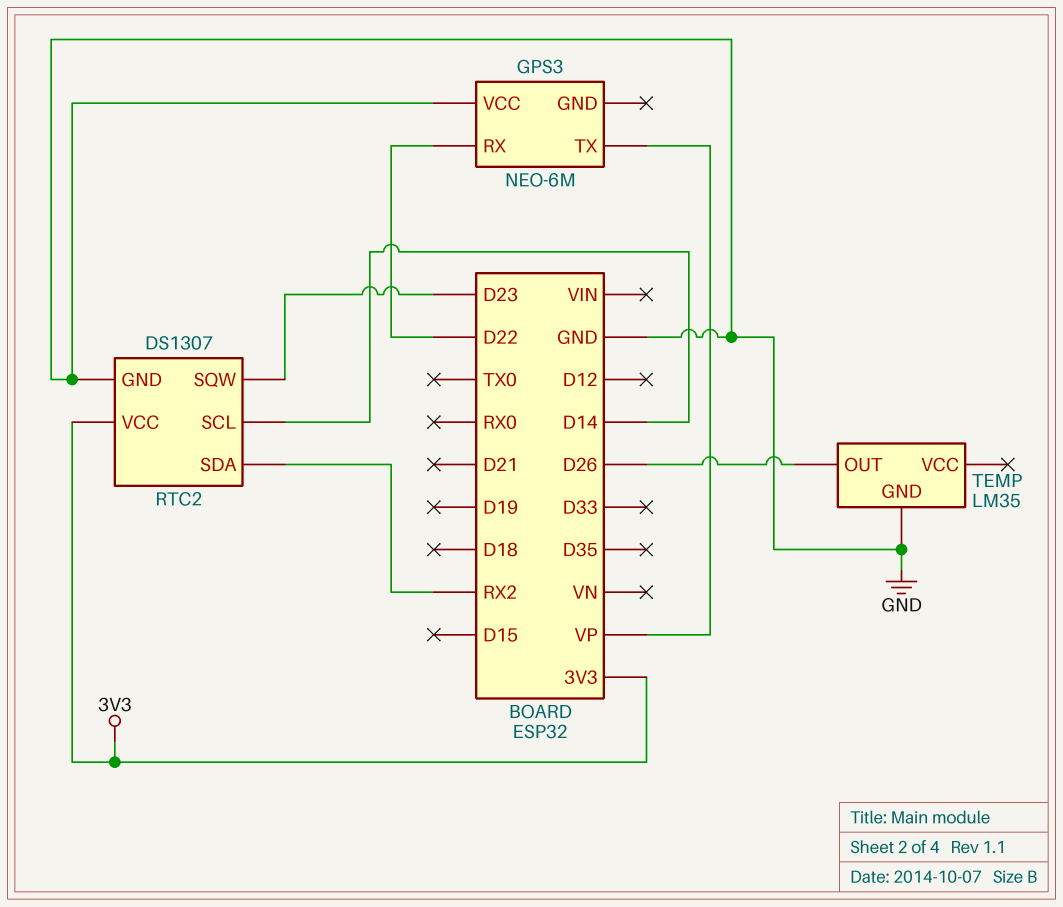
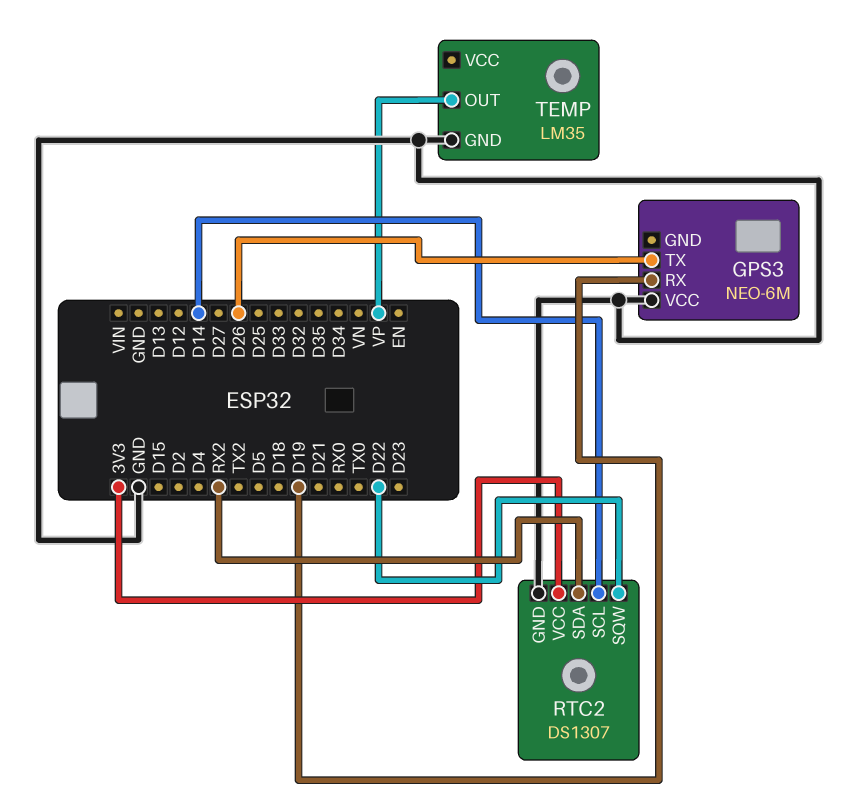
GPS3 pin RX: D22 -> D19
GPS3 pin TX: VP -> D26
RTC2 pin SQW: D23 -> D22
TEMP pin OUT: D26 -> VP

